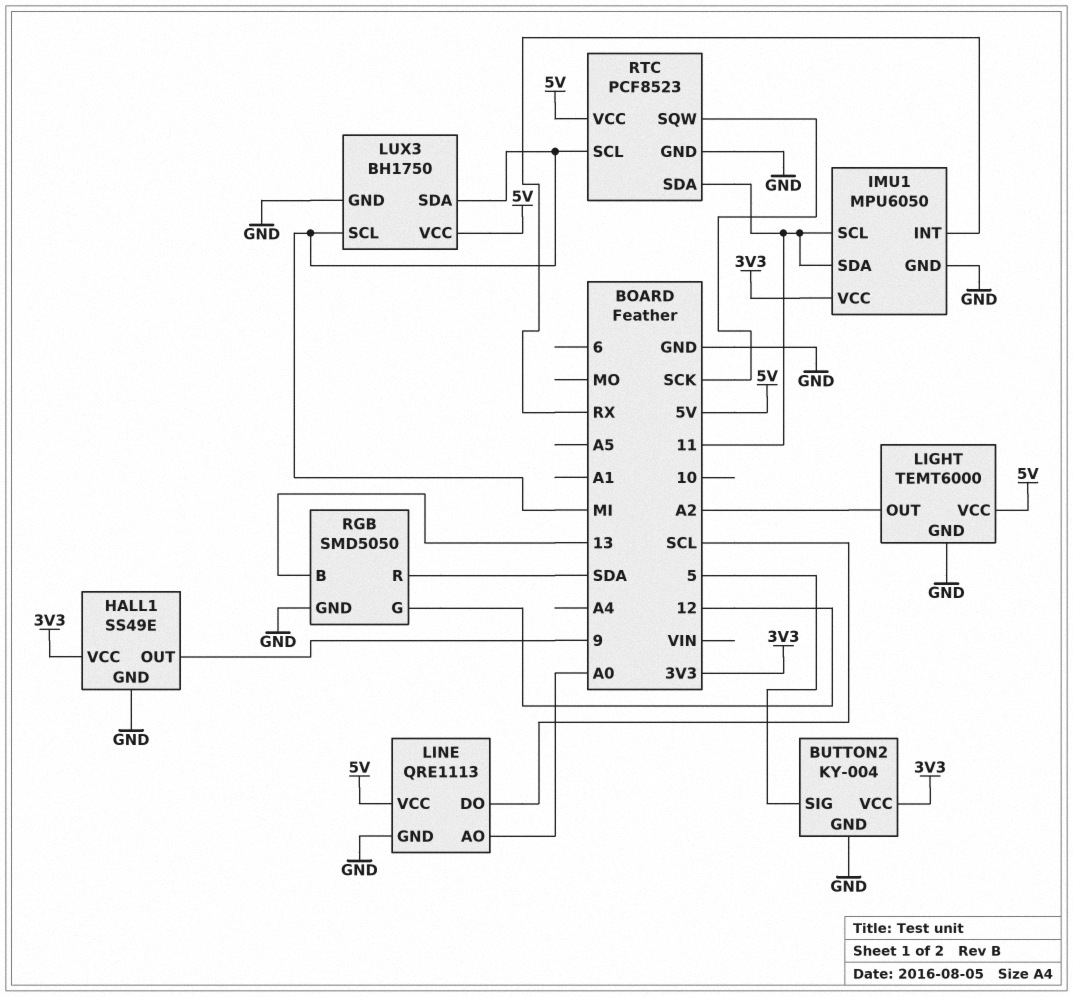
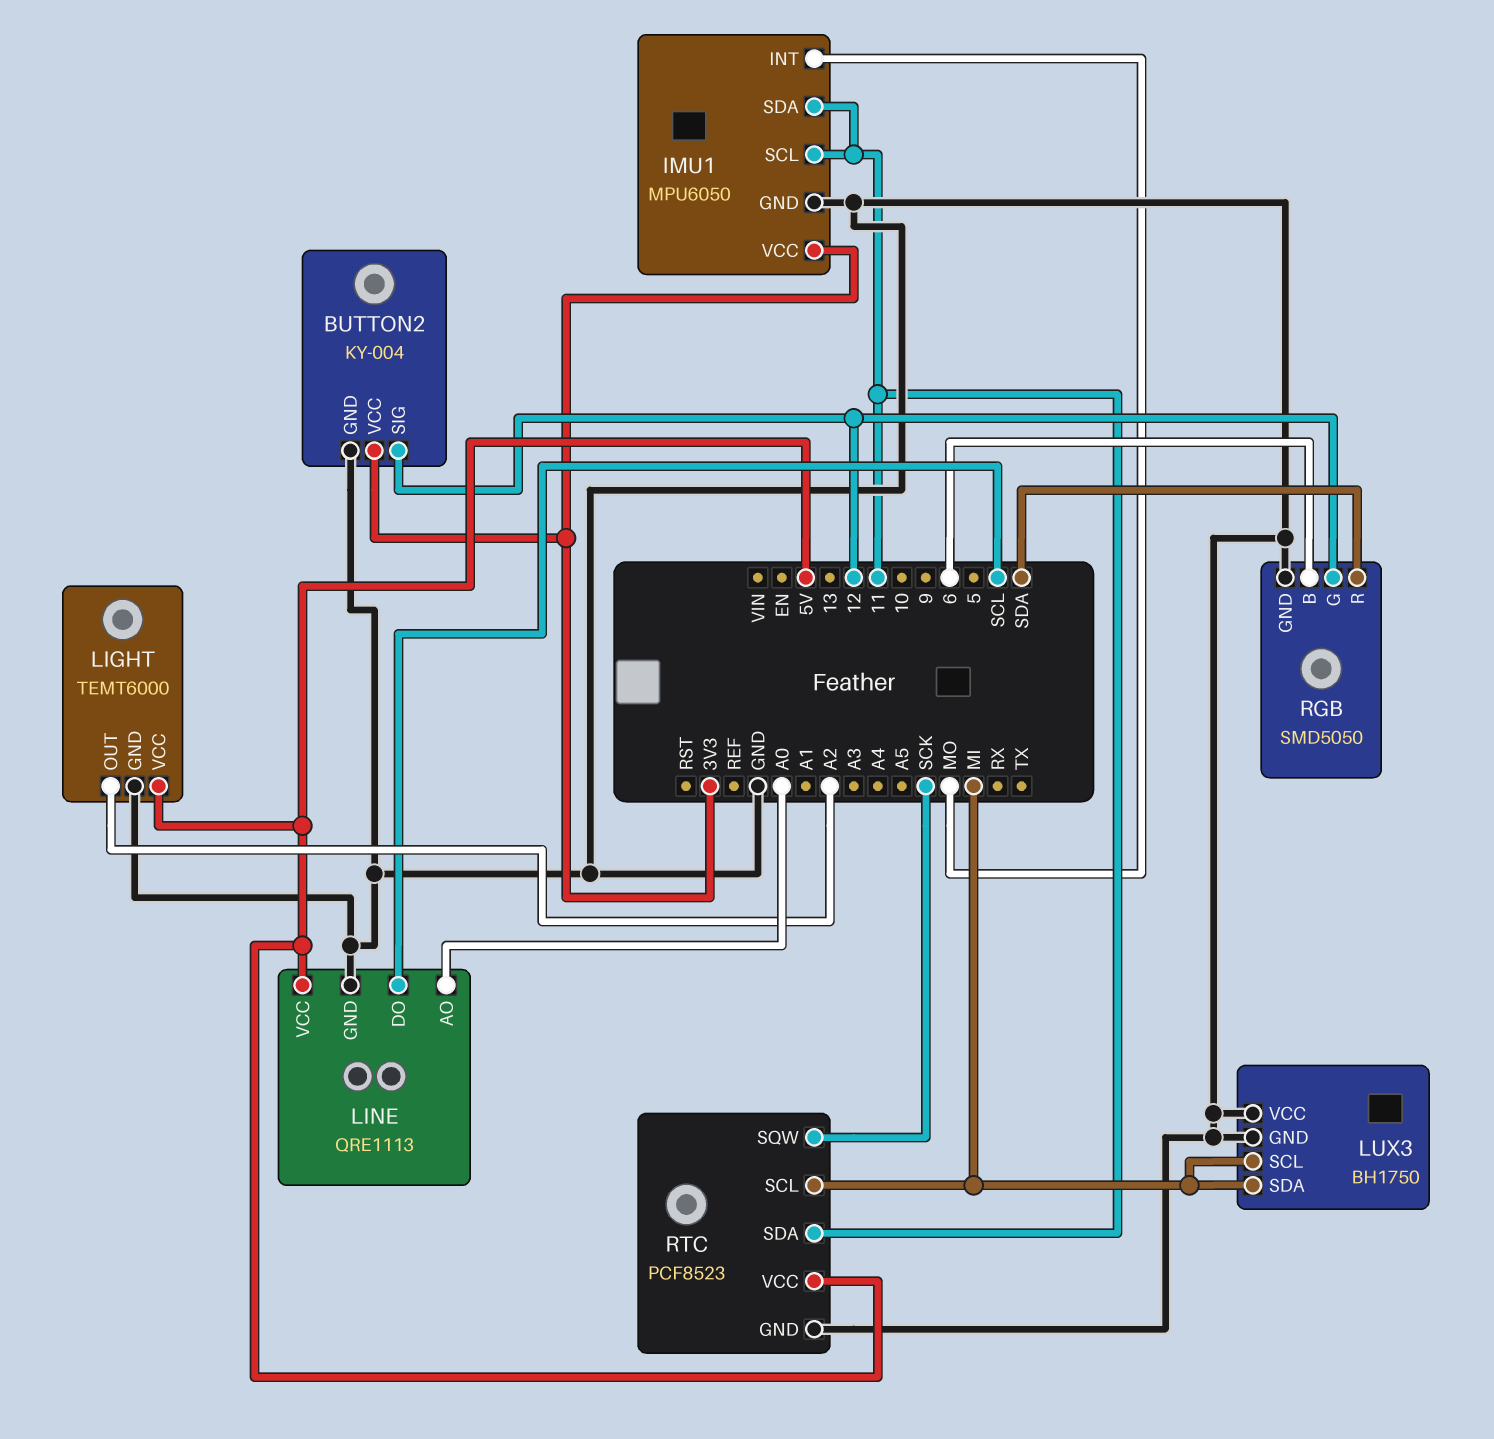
BUTTON2 pin SIG: 5 -> 12
HALL1: SS49E -> none
HALL1 pin GND: GND -> none
HALL1 pin OUT: 9 -> none
HALL1 pin VCC: 3V3 -> none
IMU1 pin INT: RX -> MO
LUX3 pin VCC: 5V -> GND
RGB pin B: 13 -> 6

